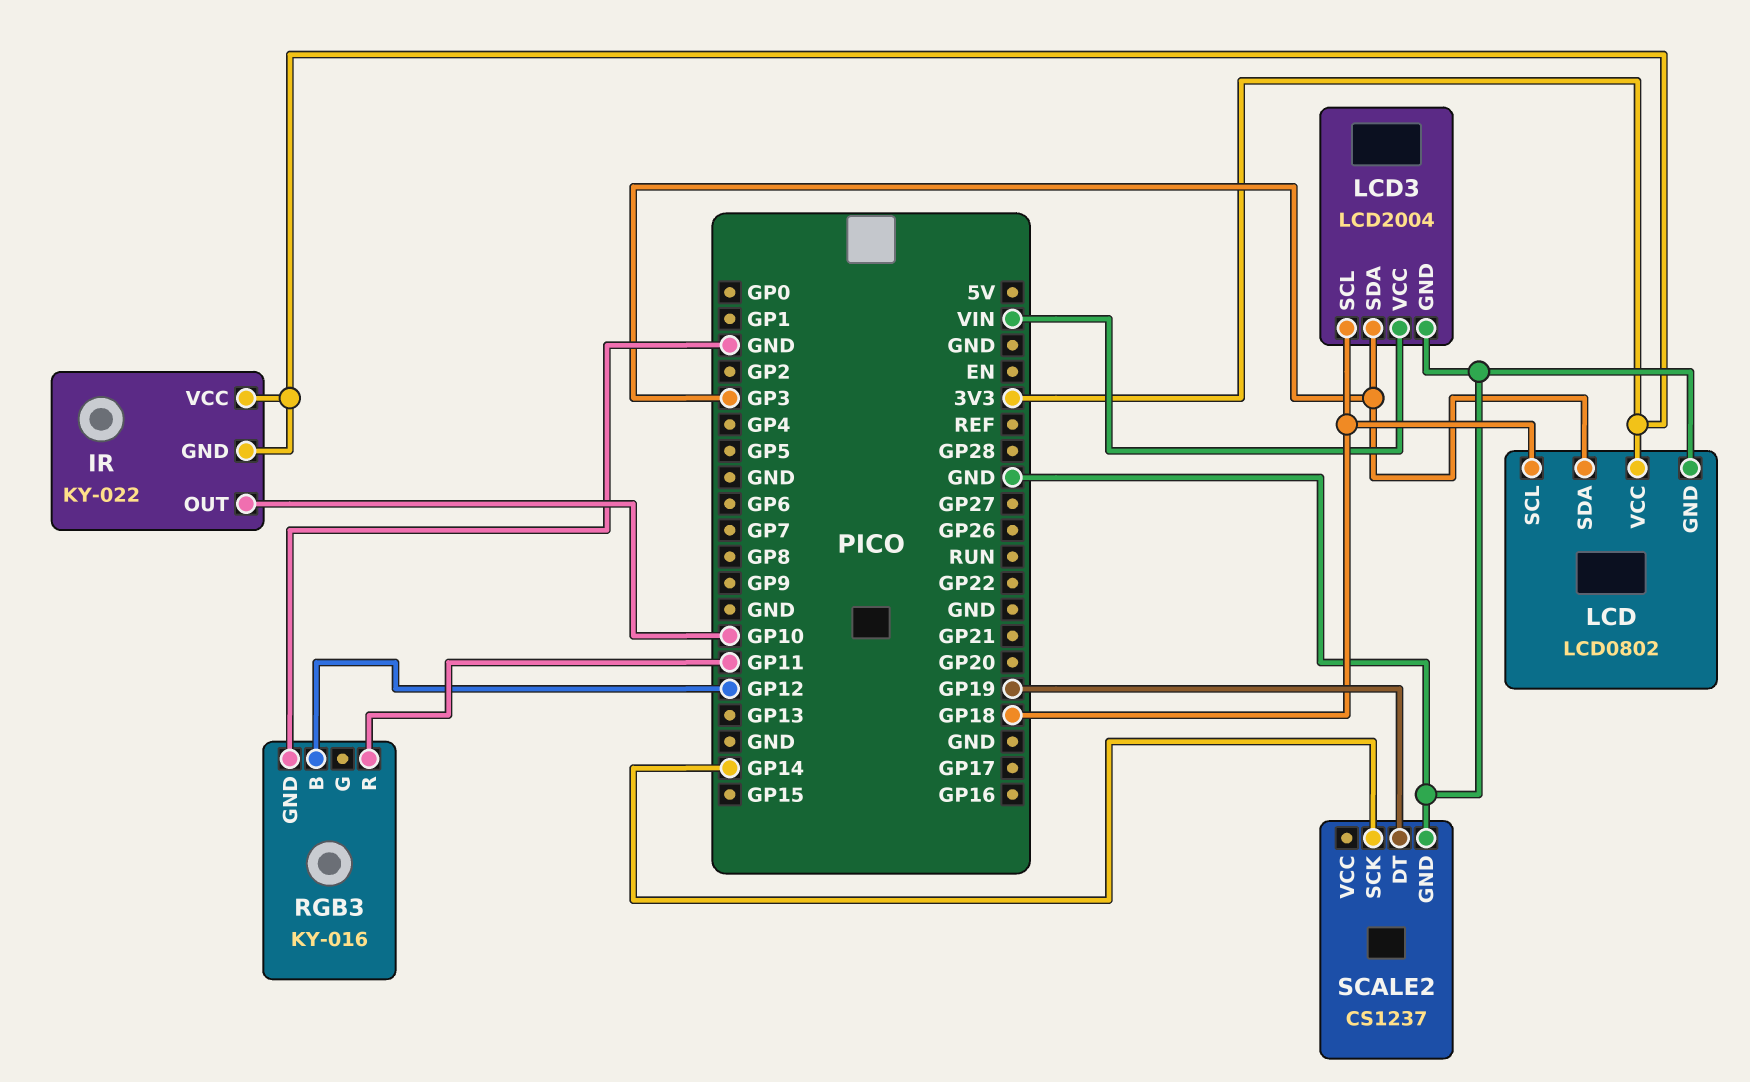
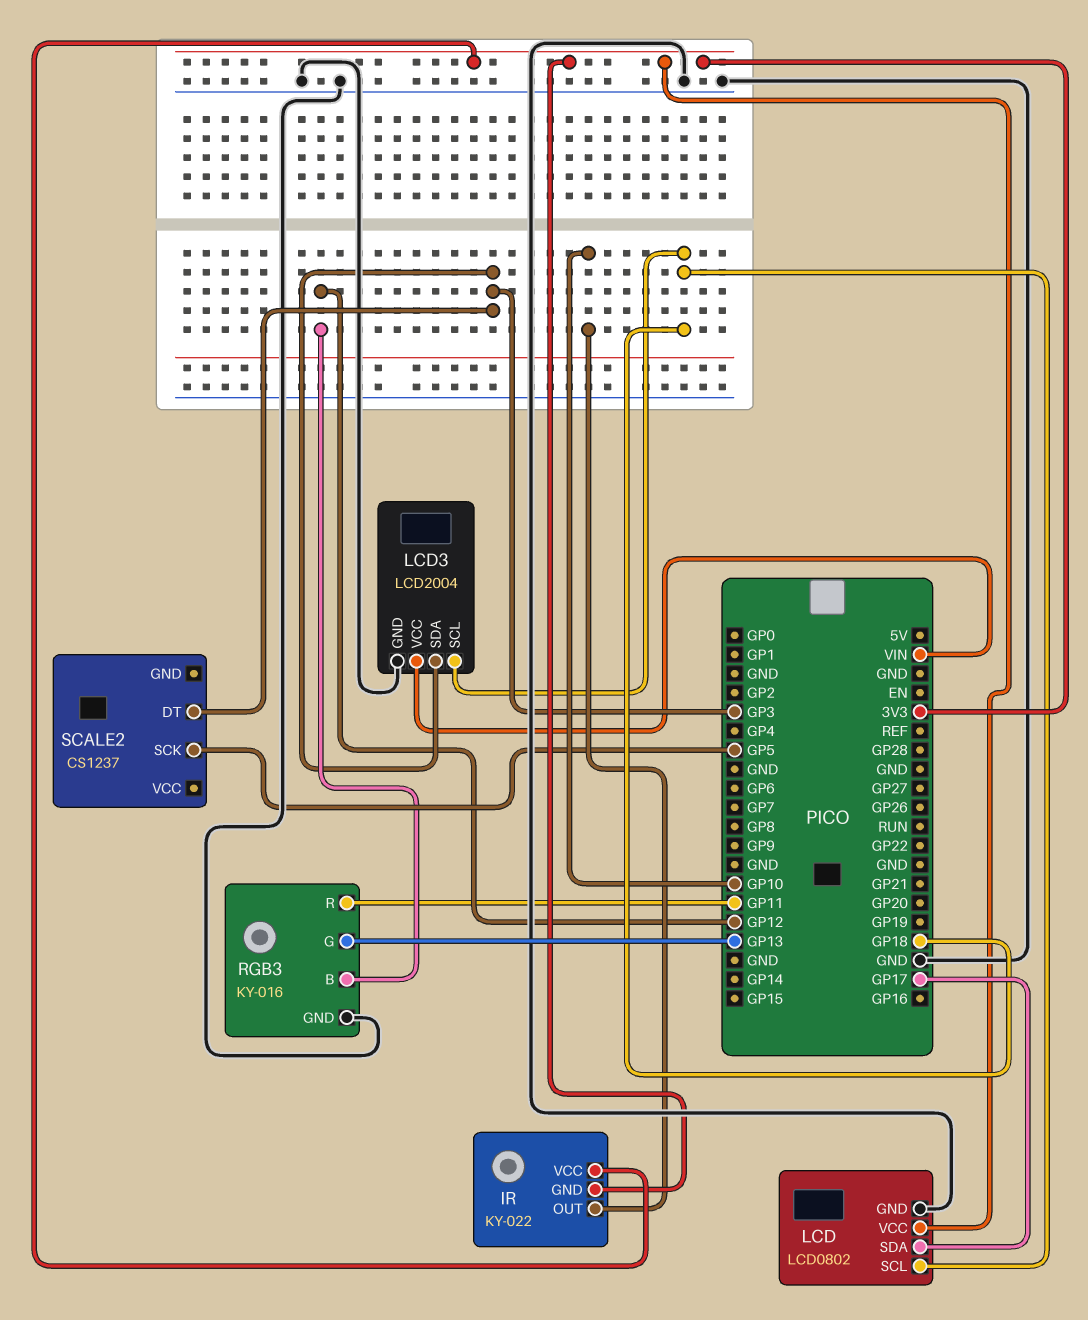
LCD pin SDA: GP3 -> GP17
RGB3 pin G: none -> GP13
SCALE2 pin DT: GP19 -> GP3
SCALE2 pin GND: GND -> none
SCALE2 pin SCK: GP14 -> GP5

